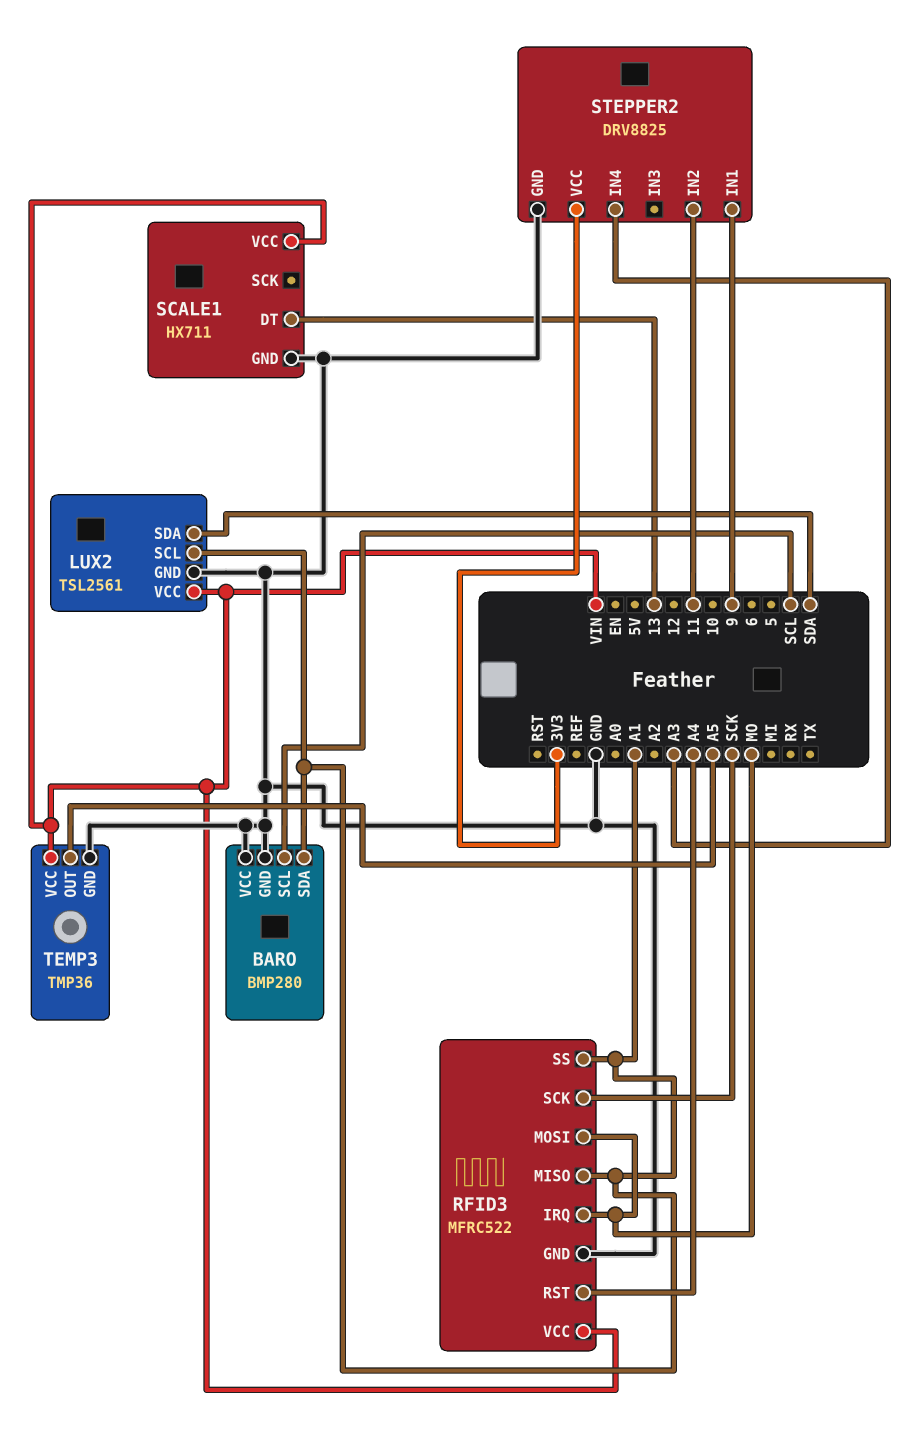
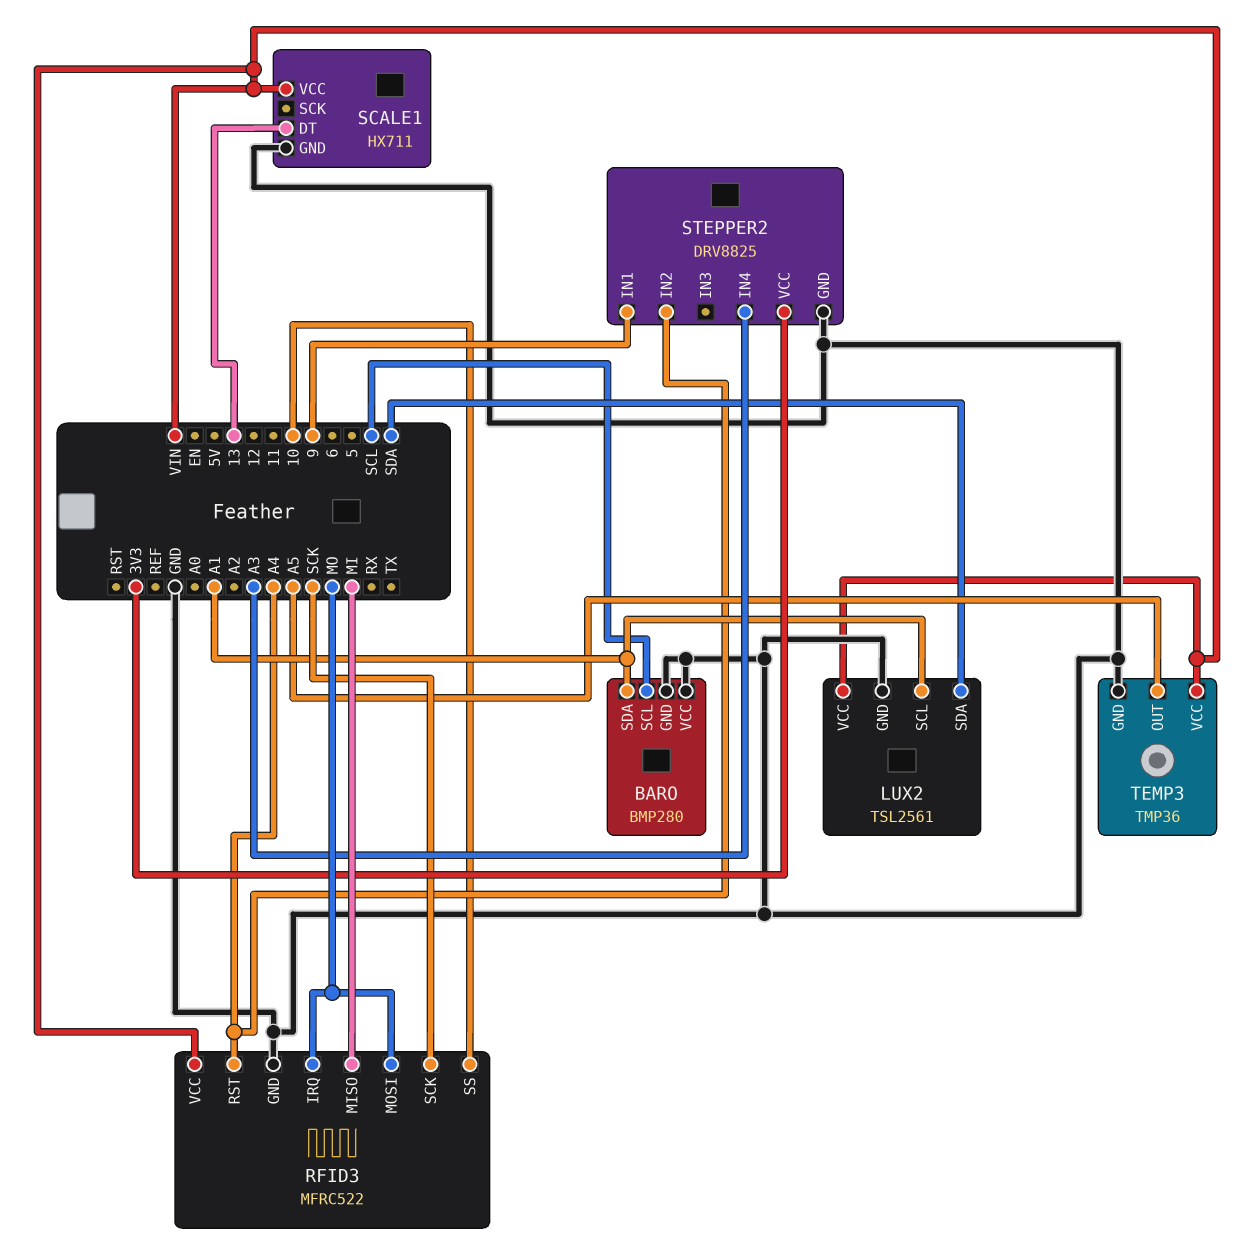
RFID3 pin MISO: A1 -> MI
RFID3 pin SS: A1 -> 10
STEPPER2 pin IN2: 11 -> A4

